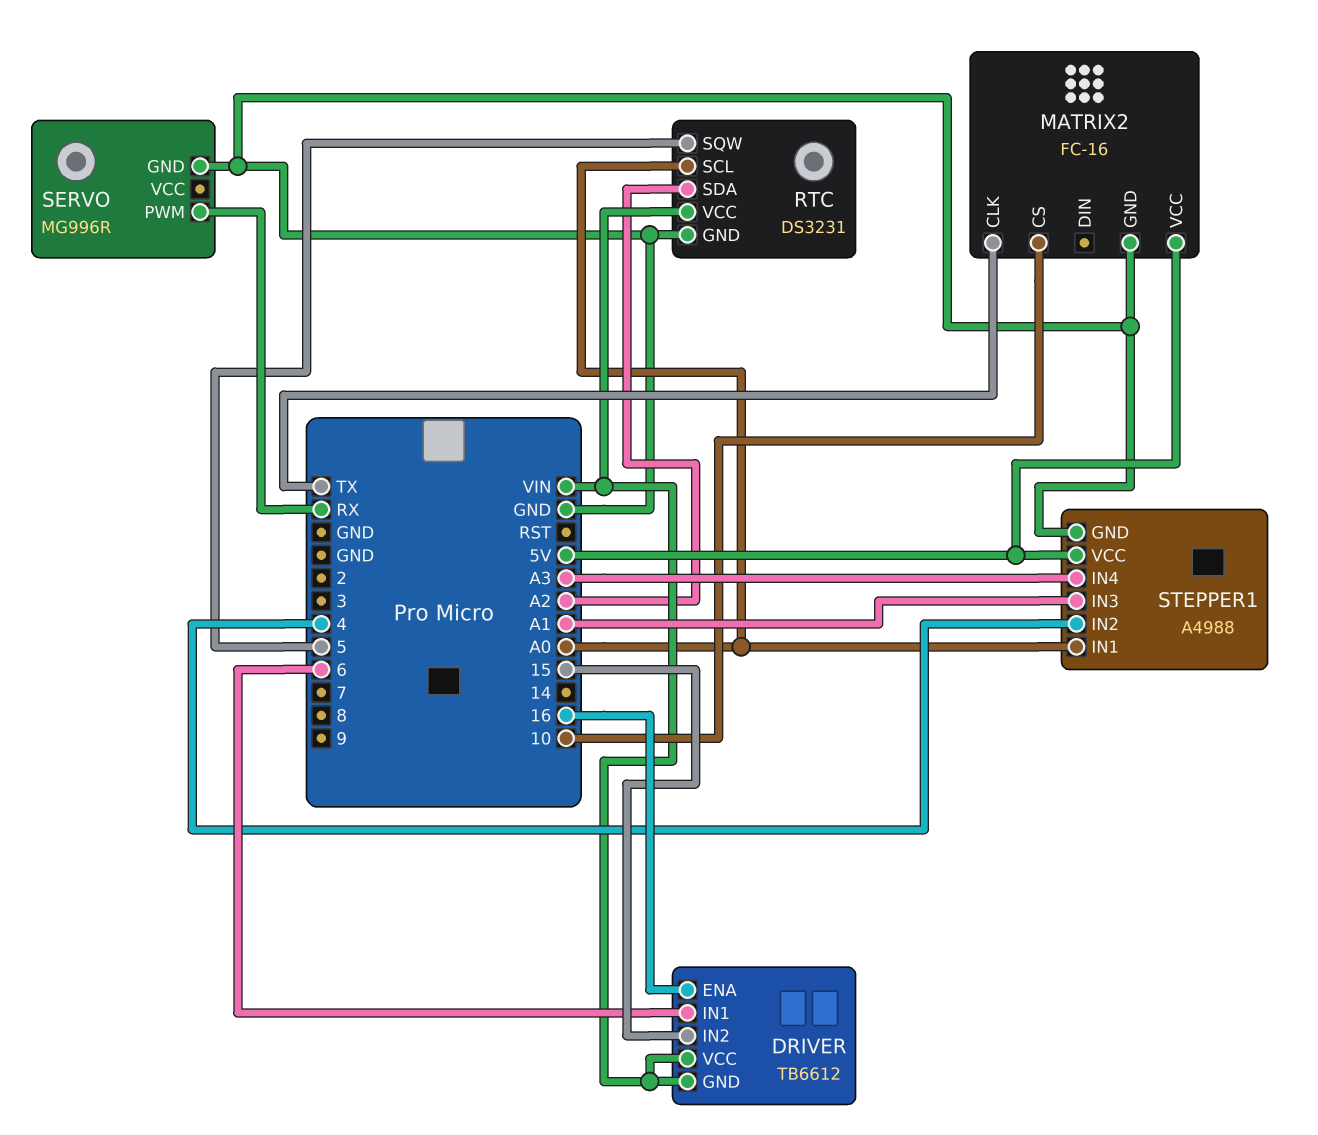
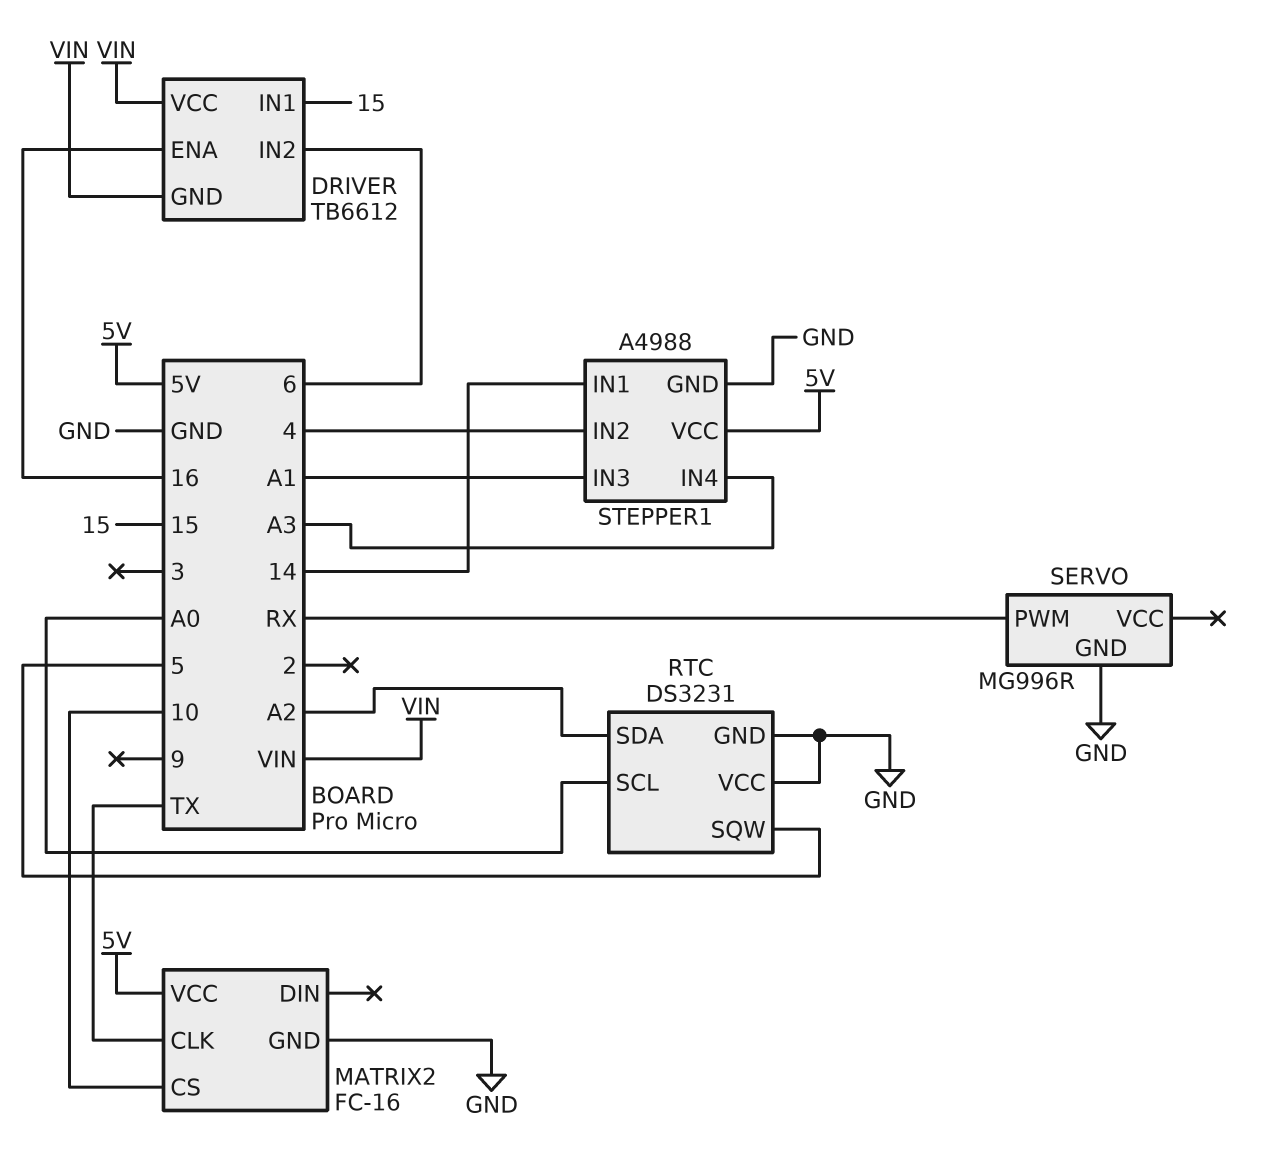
DRIVER pin IN1: 6 -> 15
DRIVER pin IN2: 15 -> 6
RTC pin VCC: VIN -> GND
STEPPER1 pin IN1: A0 -> 14

